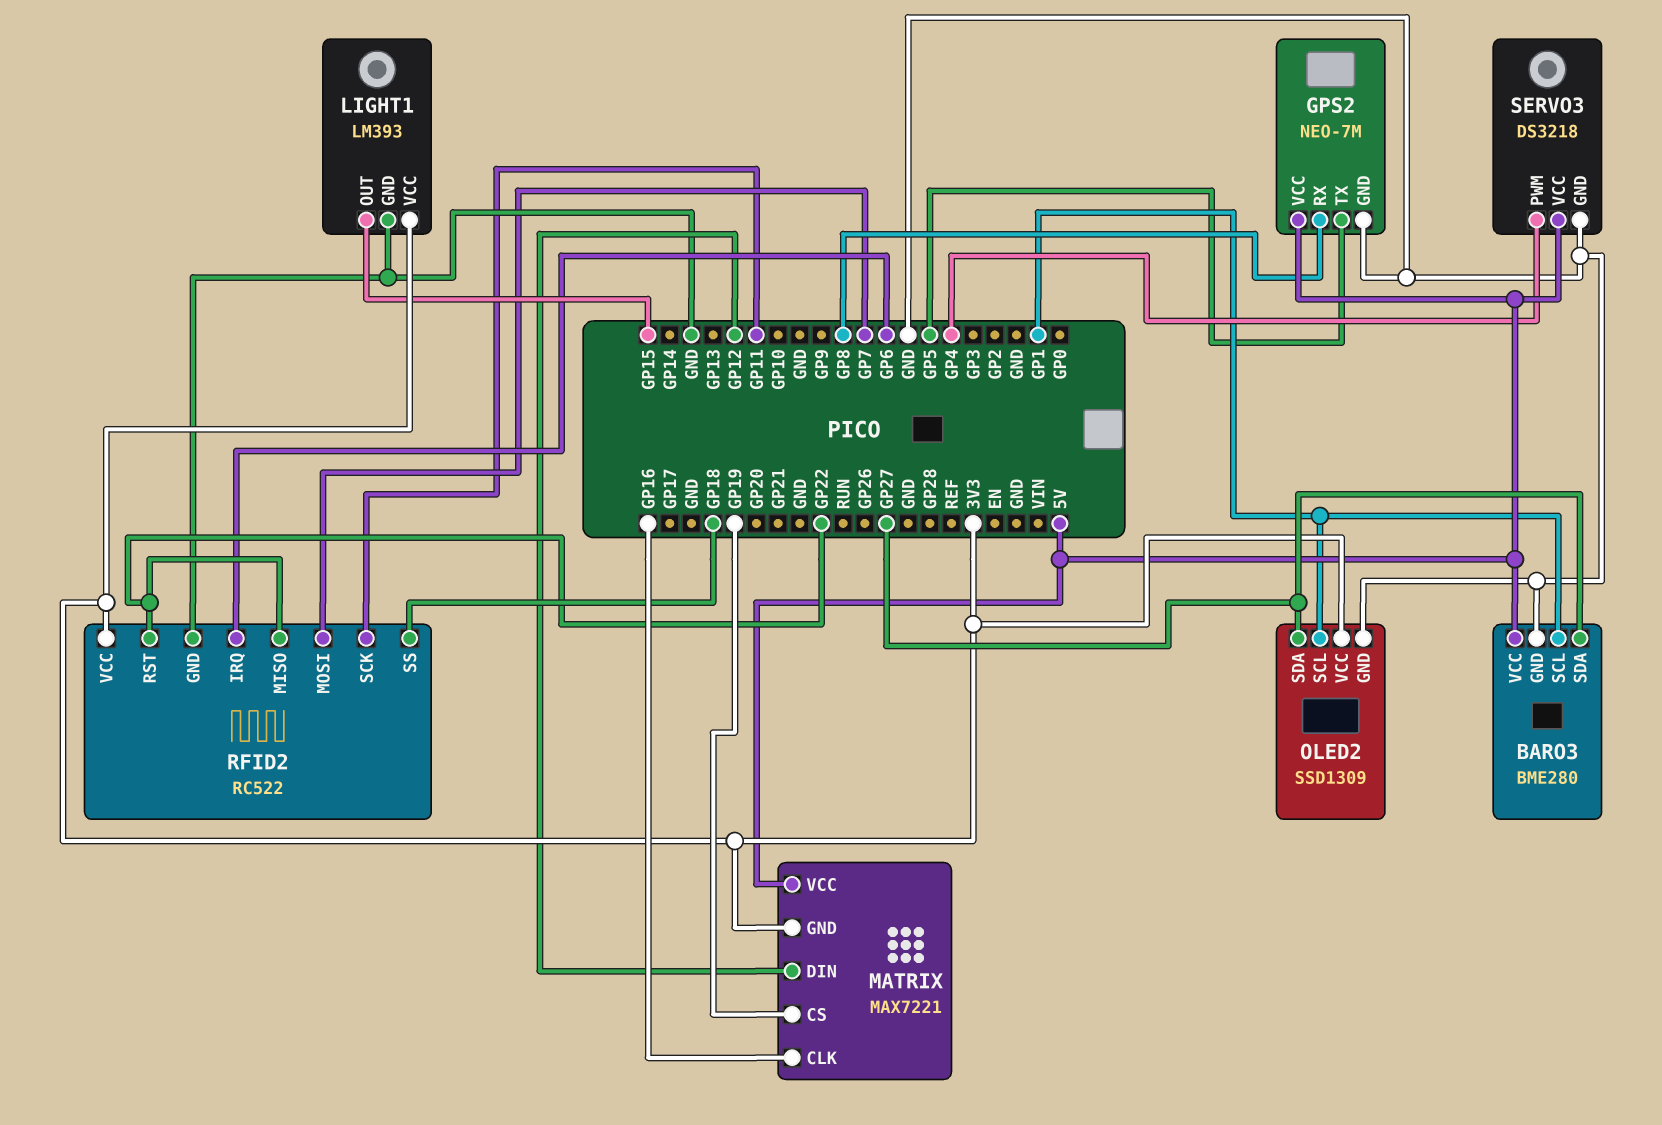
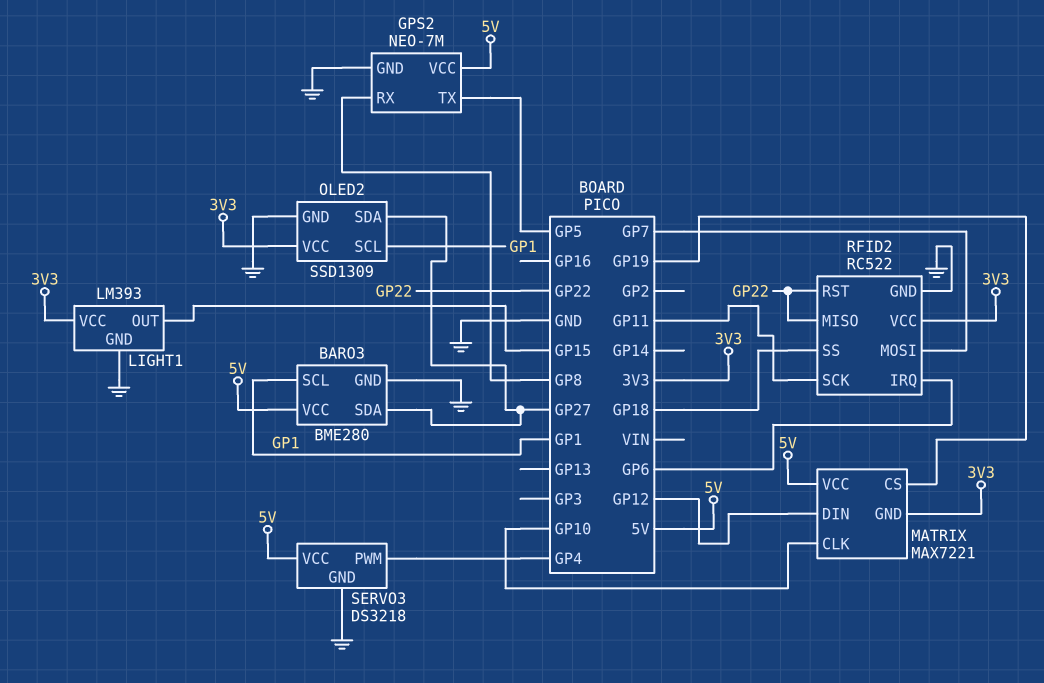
MATRIX pin CLK: GP16 -> GP10

